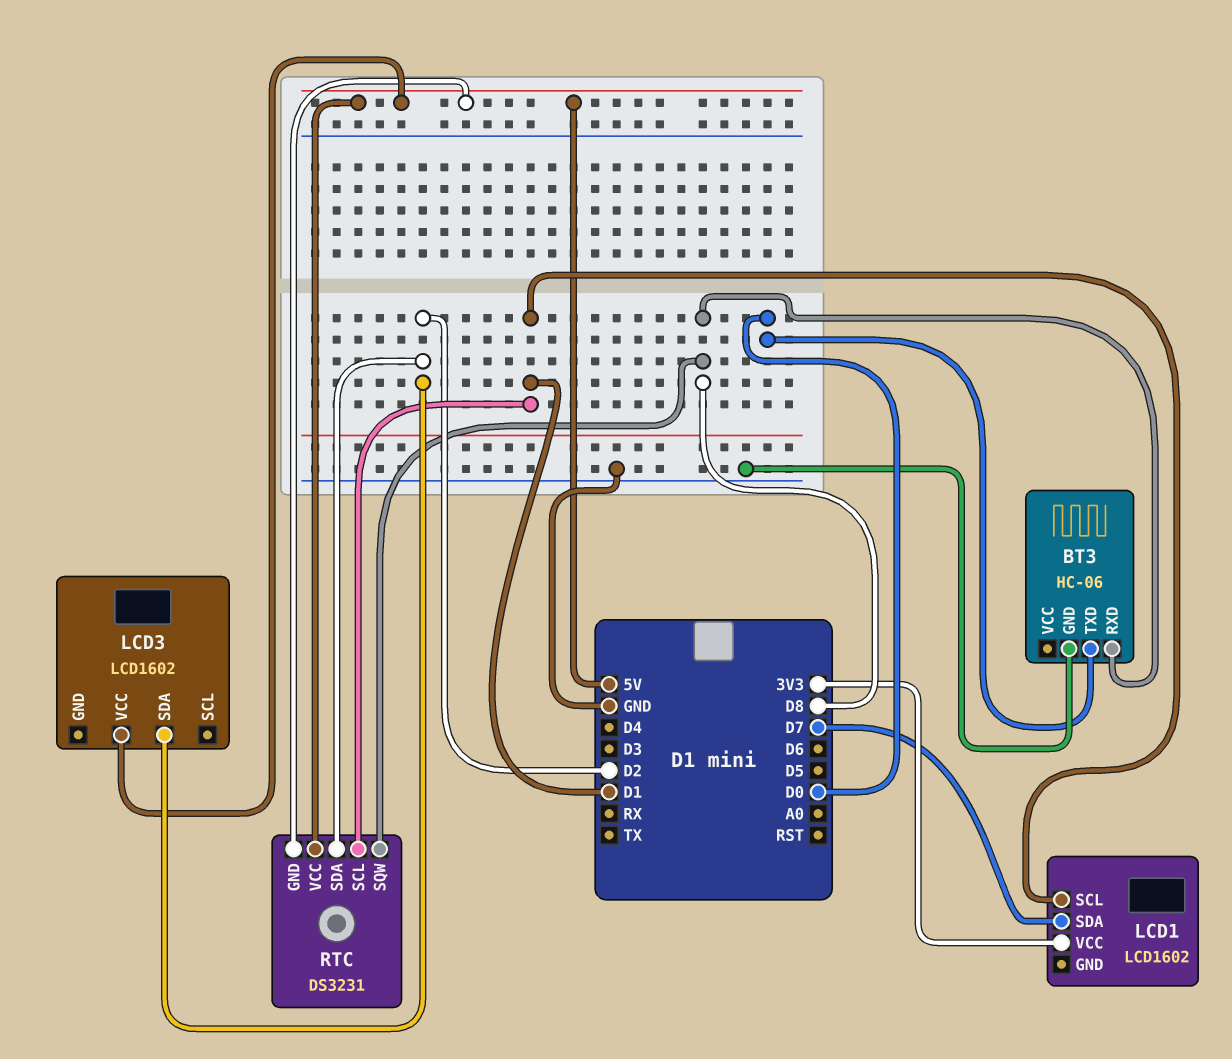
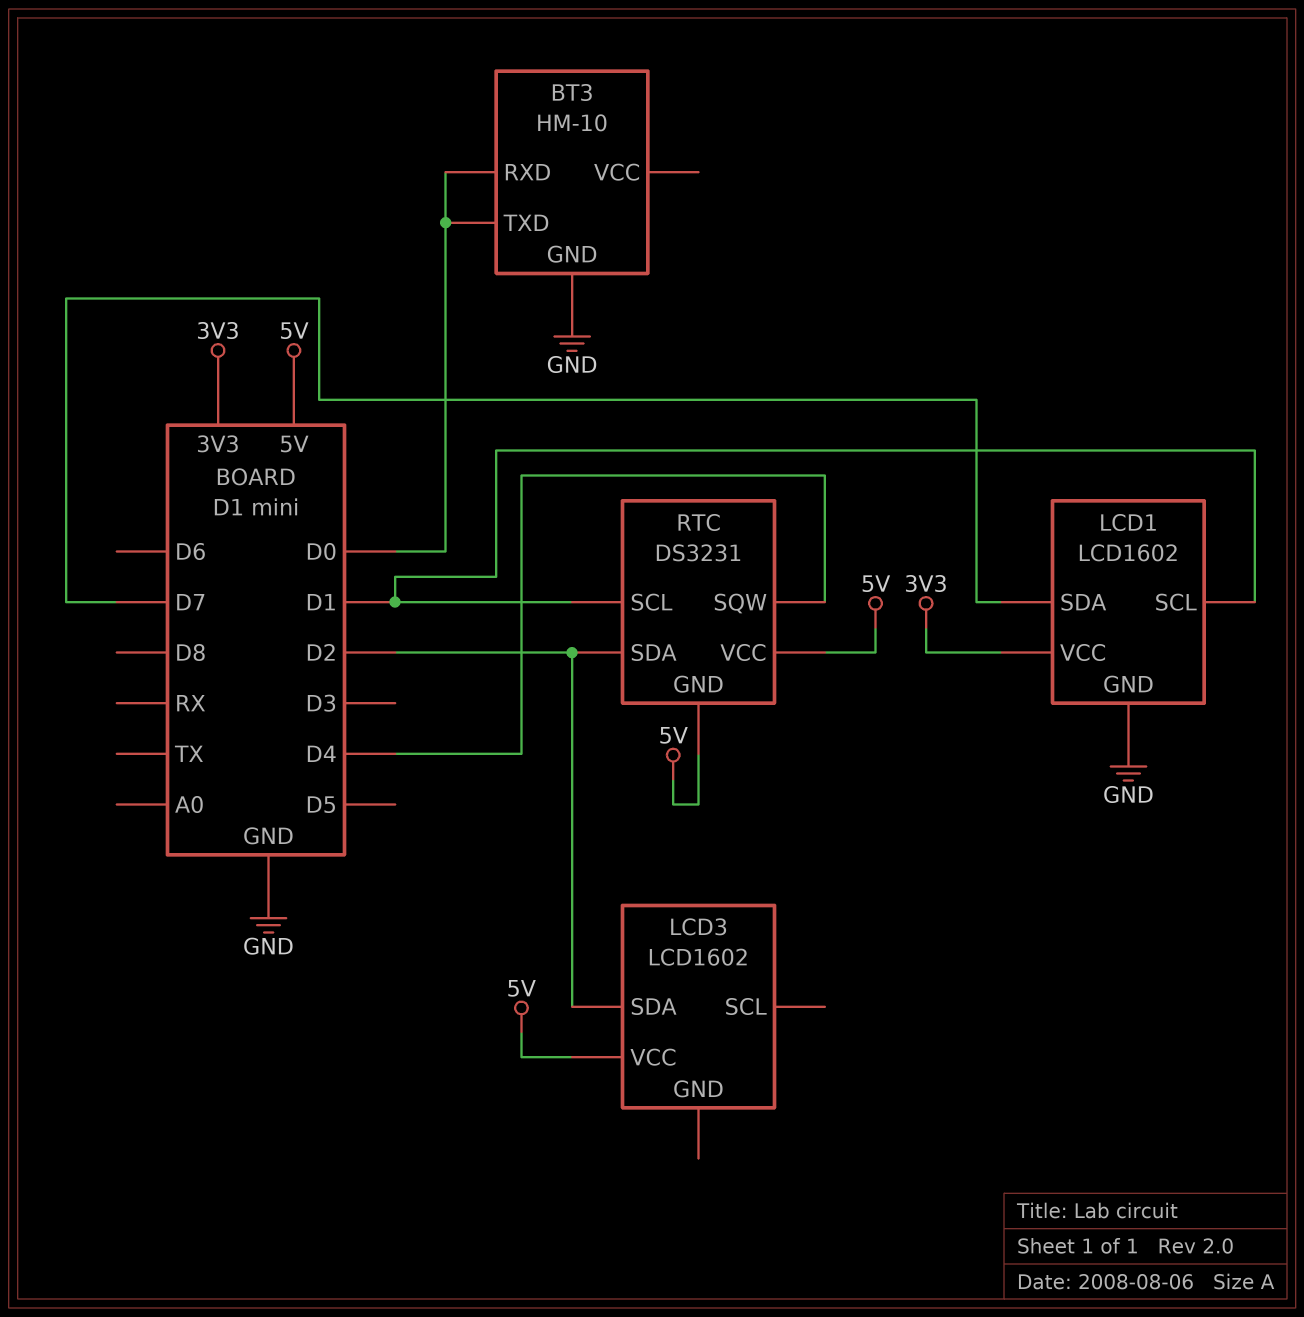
BT3: HC-06 -> HM-10
BT3 pin RXD: D8 -> D0
LCD1 pin GND: none -> GND
RTC pin SQW: D8 -> D4

